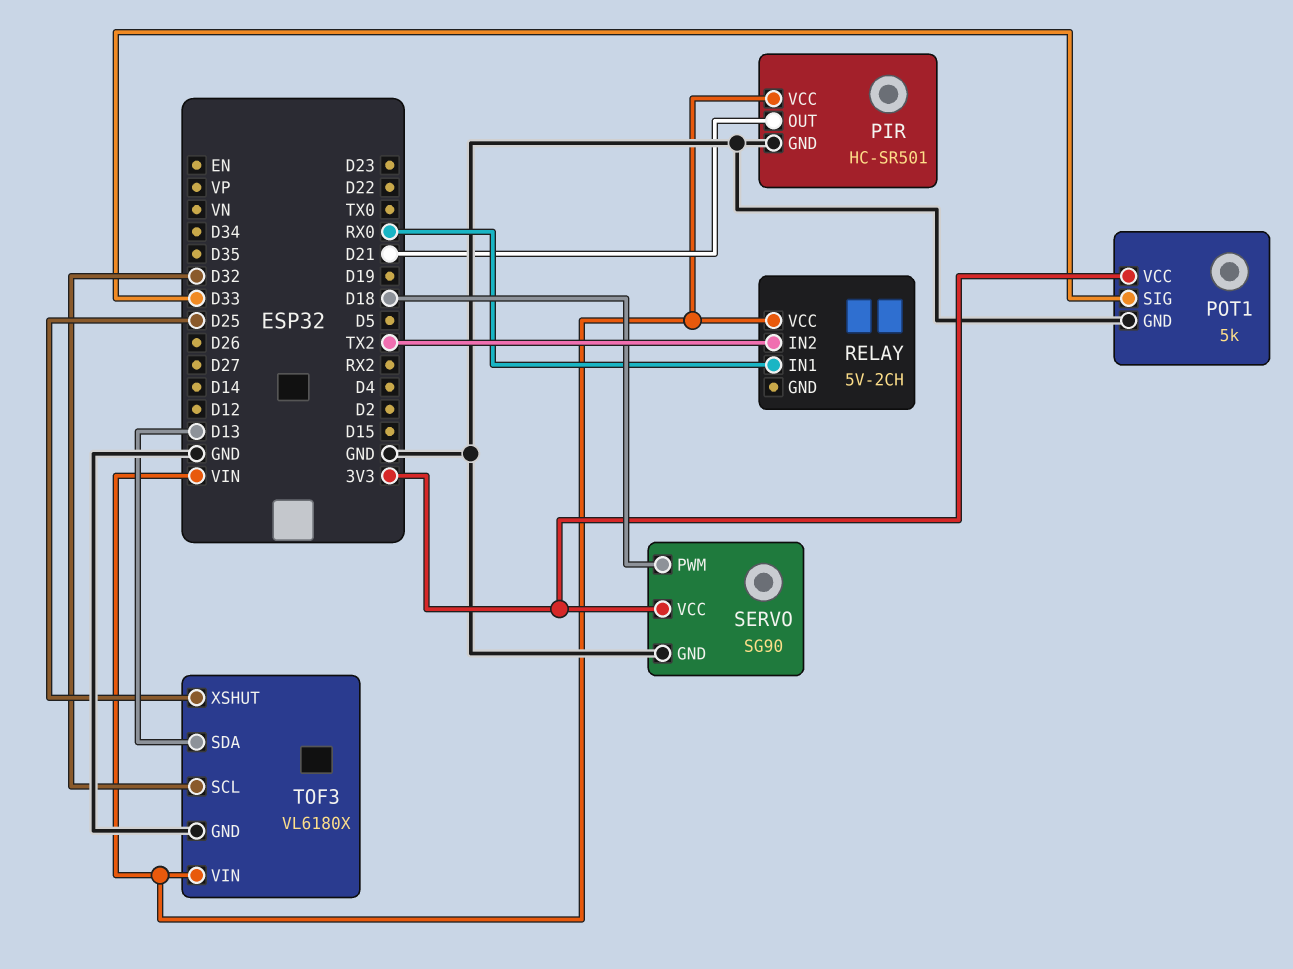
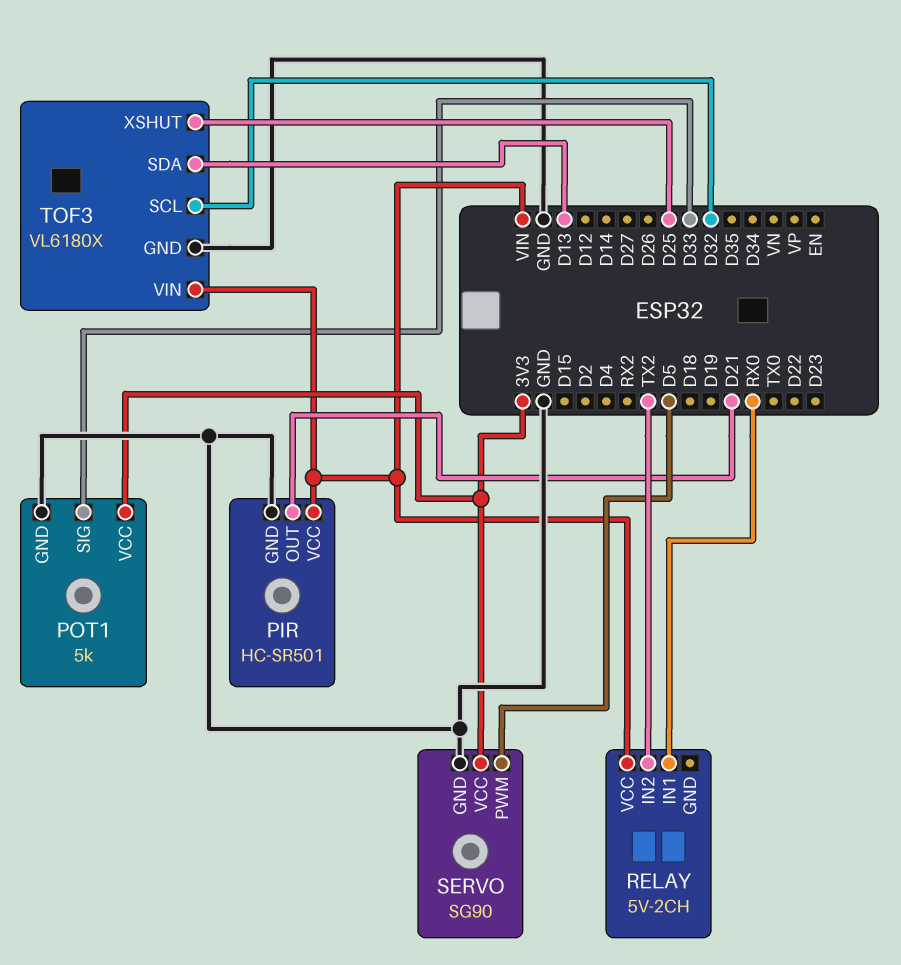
SERVO pin PWM: D18 -> D5

